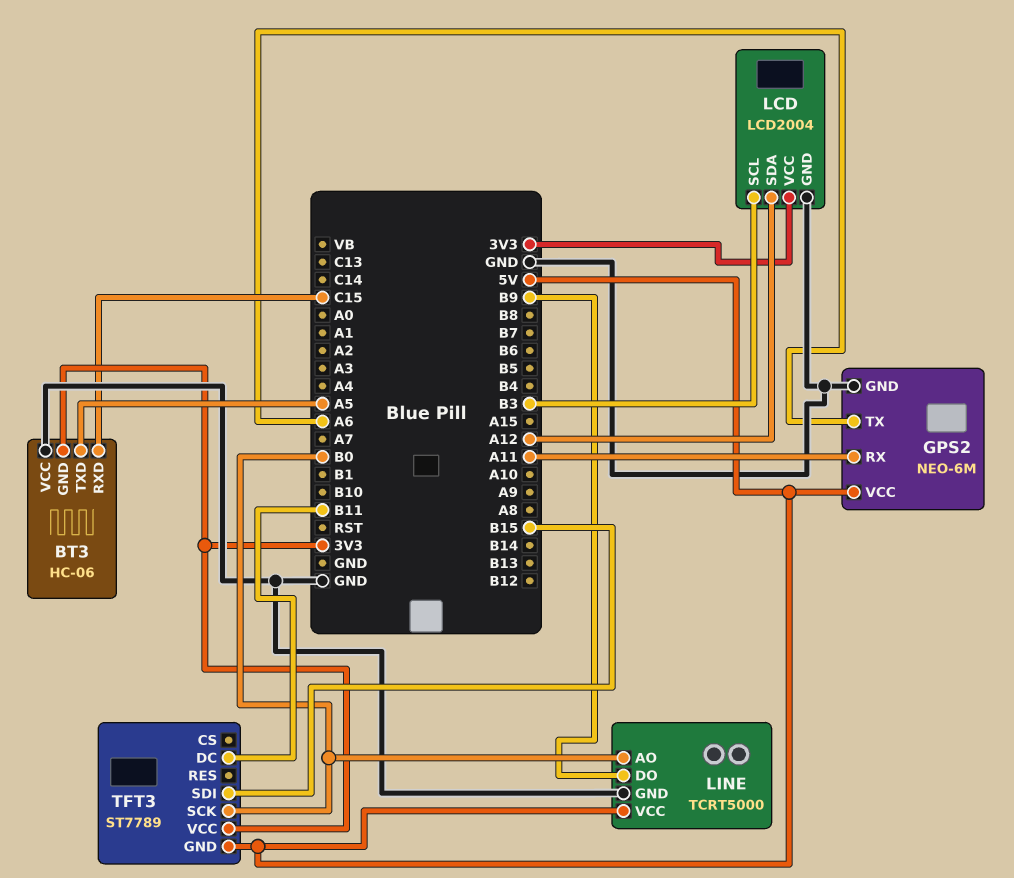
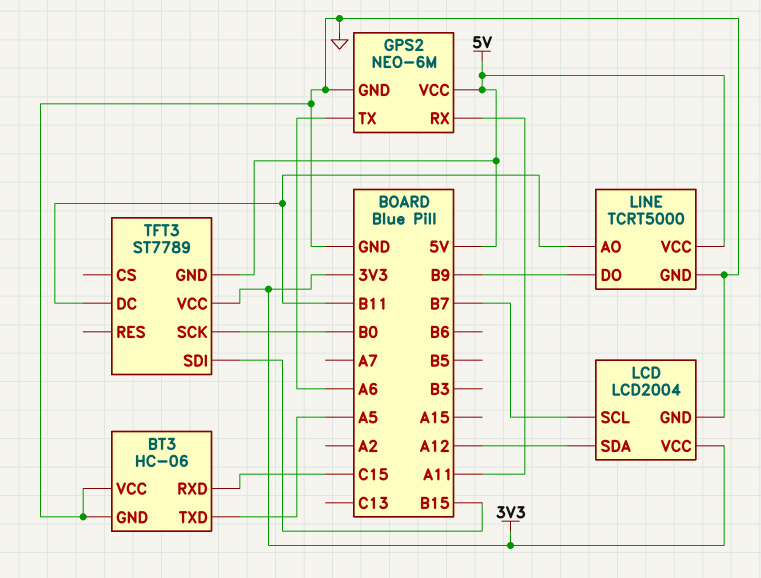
BT3 pin GND: 3V3 -> GND
LCD pin SCL: B3 -> B7
LINE pin AO: B0 -> B11

